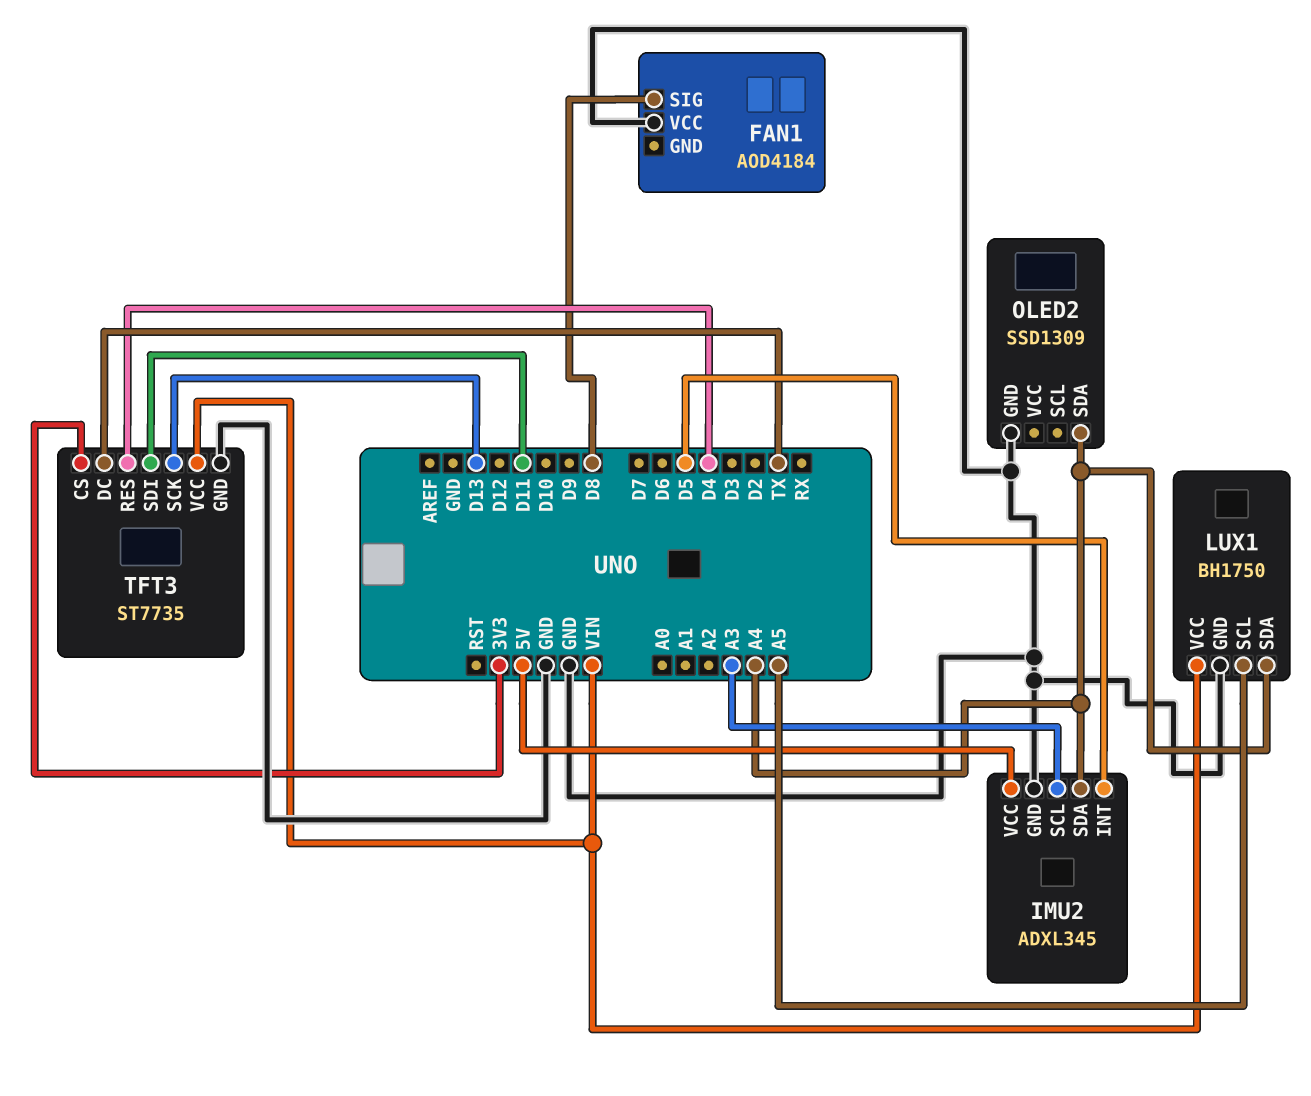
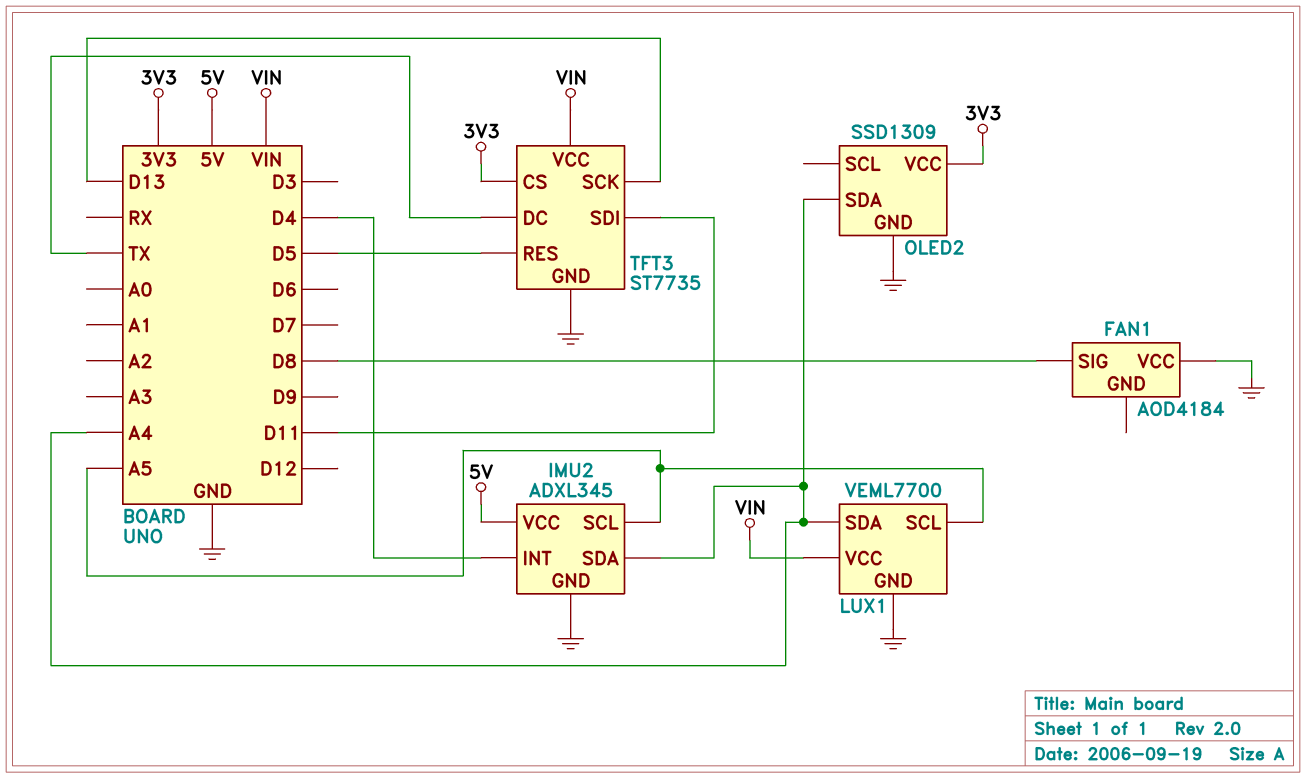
IMU2 pin INT: D5 -> D4
IMU2 pin SCL: A3 -> A5
LUX1: BH1750 -> VEML7700
OLED2 pin VCC: none -> 3V3
TFT3 pin RES: D4 -> D5

